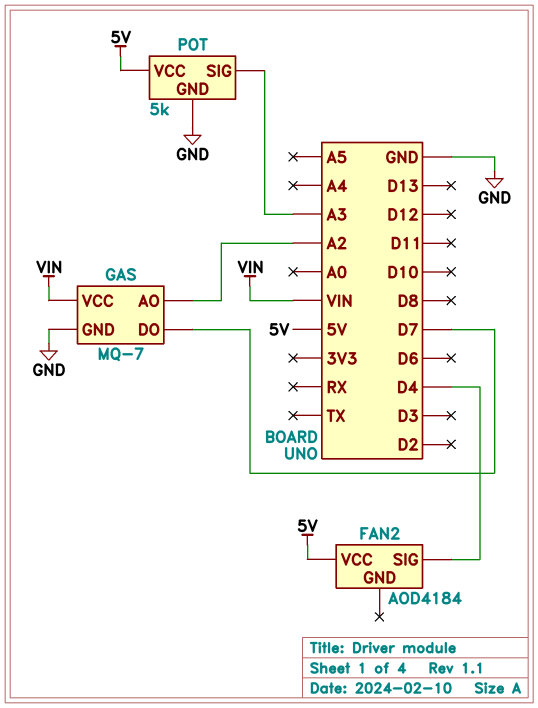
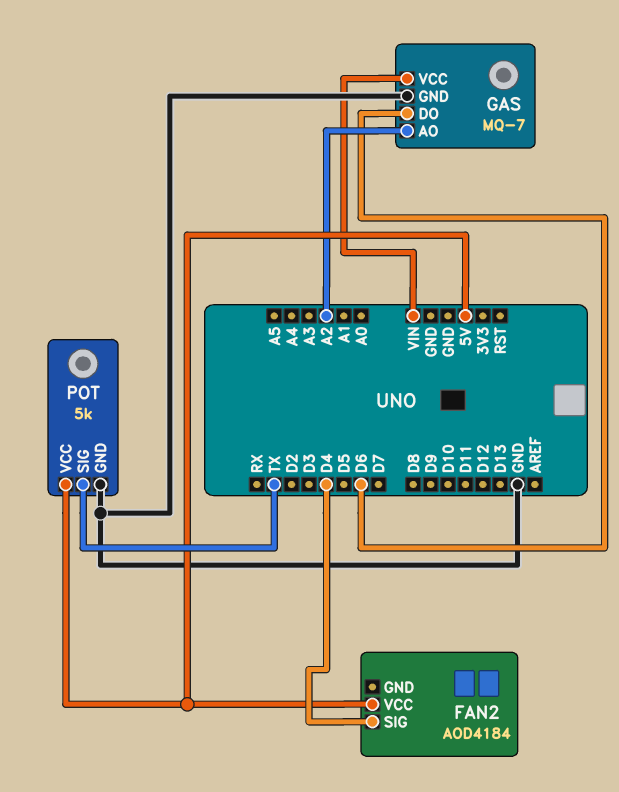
GAS pin DO: D7 -> D6
POT pin SIG: A3 -> TX

